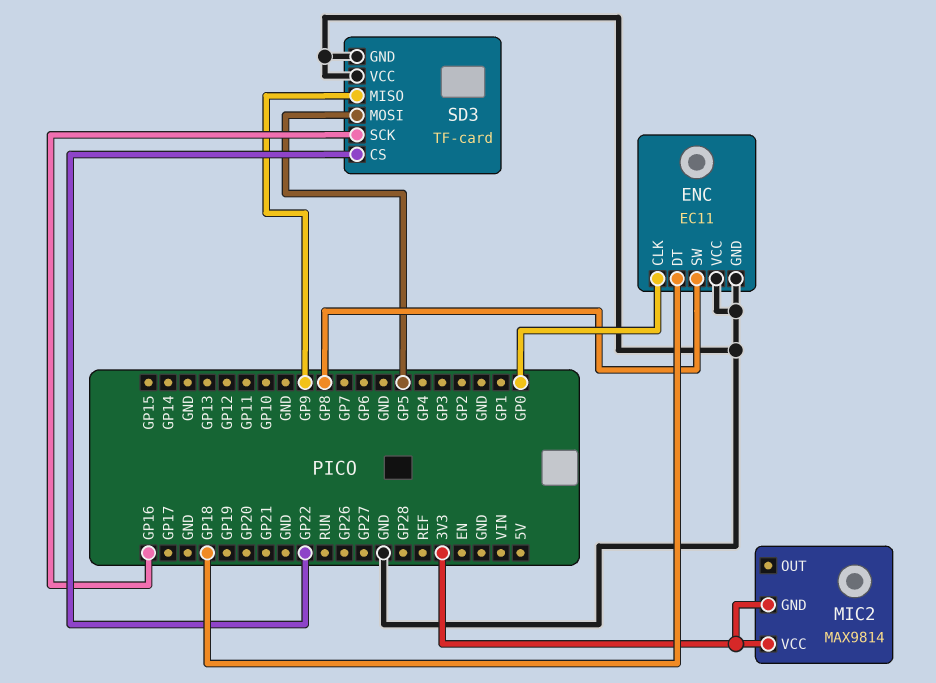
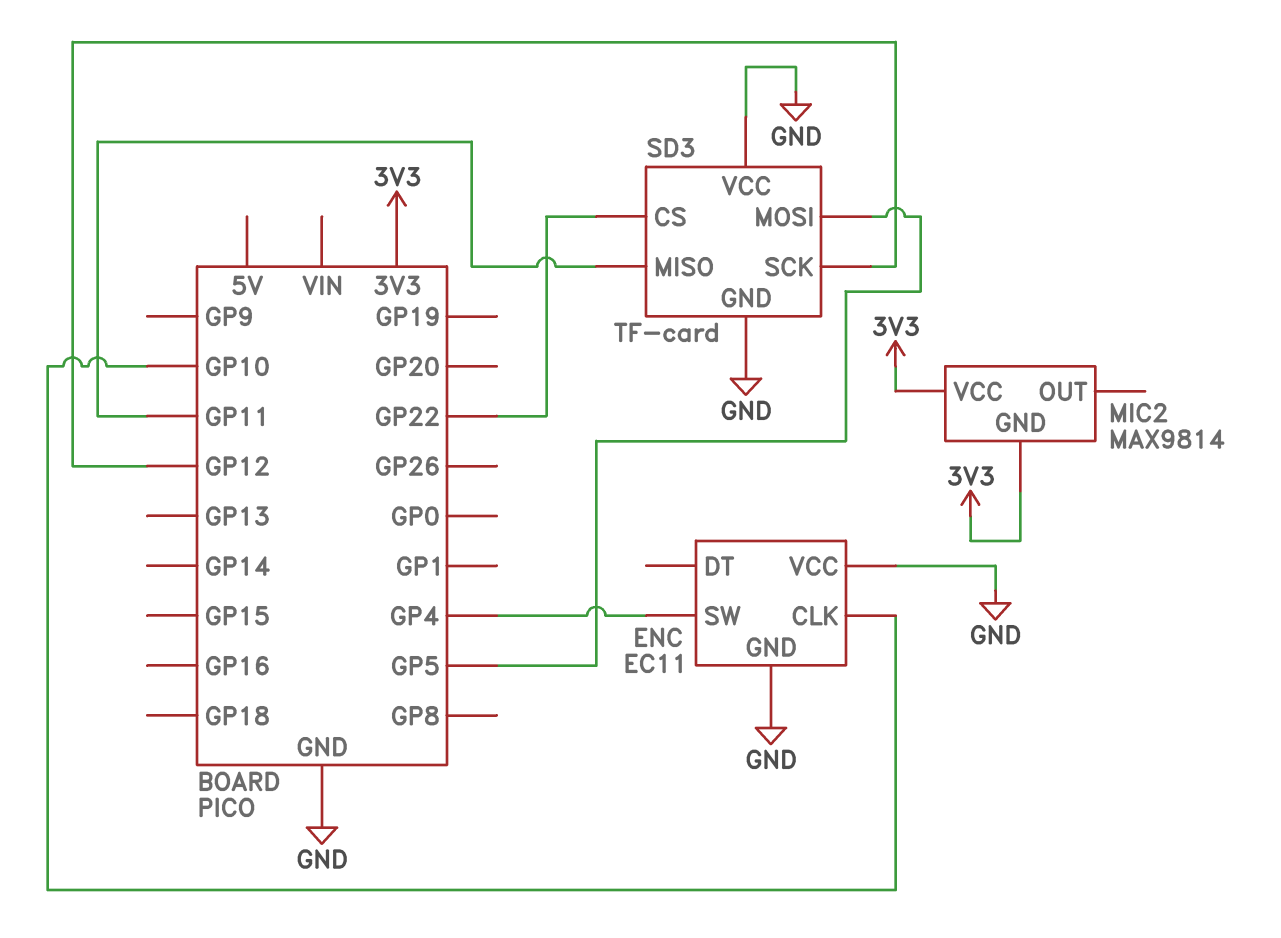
ENC pin CLK: GP0 -> GP10
ENC pin DT: GP18 -> none
ENC pin SW: GP8 -> GP4
SD3 pin MISO: GP9 -> GP11
SD3 pin SCK: GP16 -> GP12

